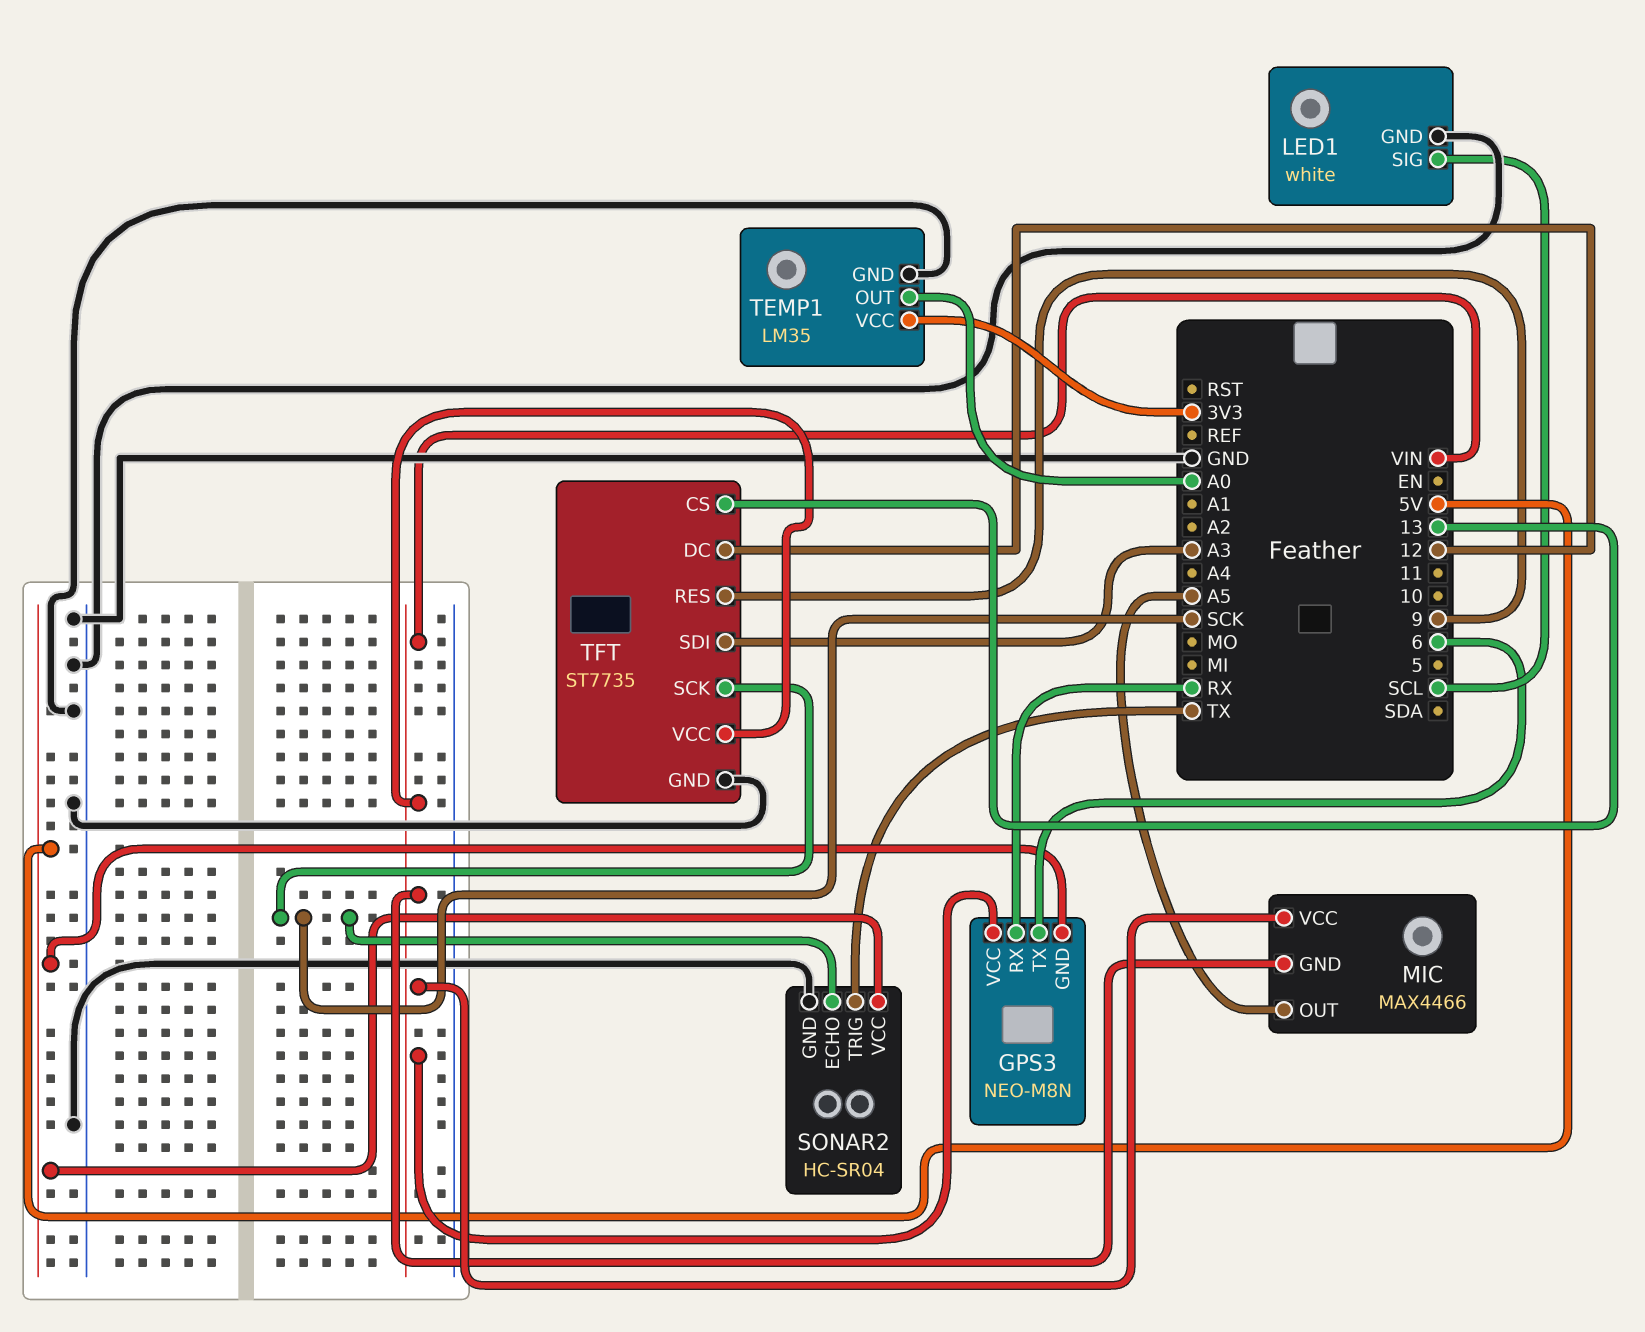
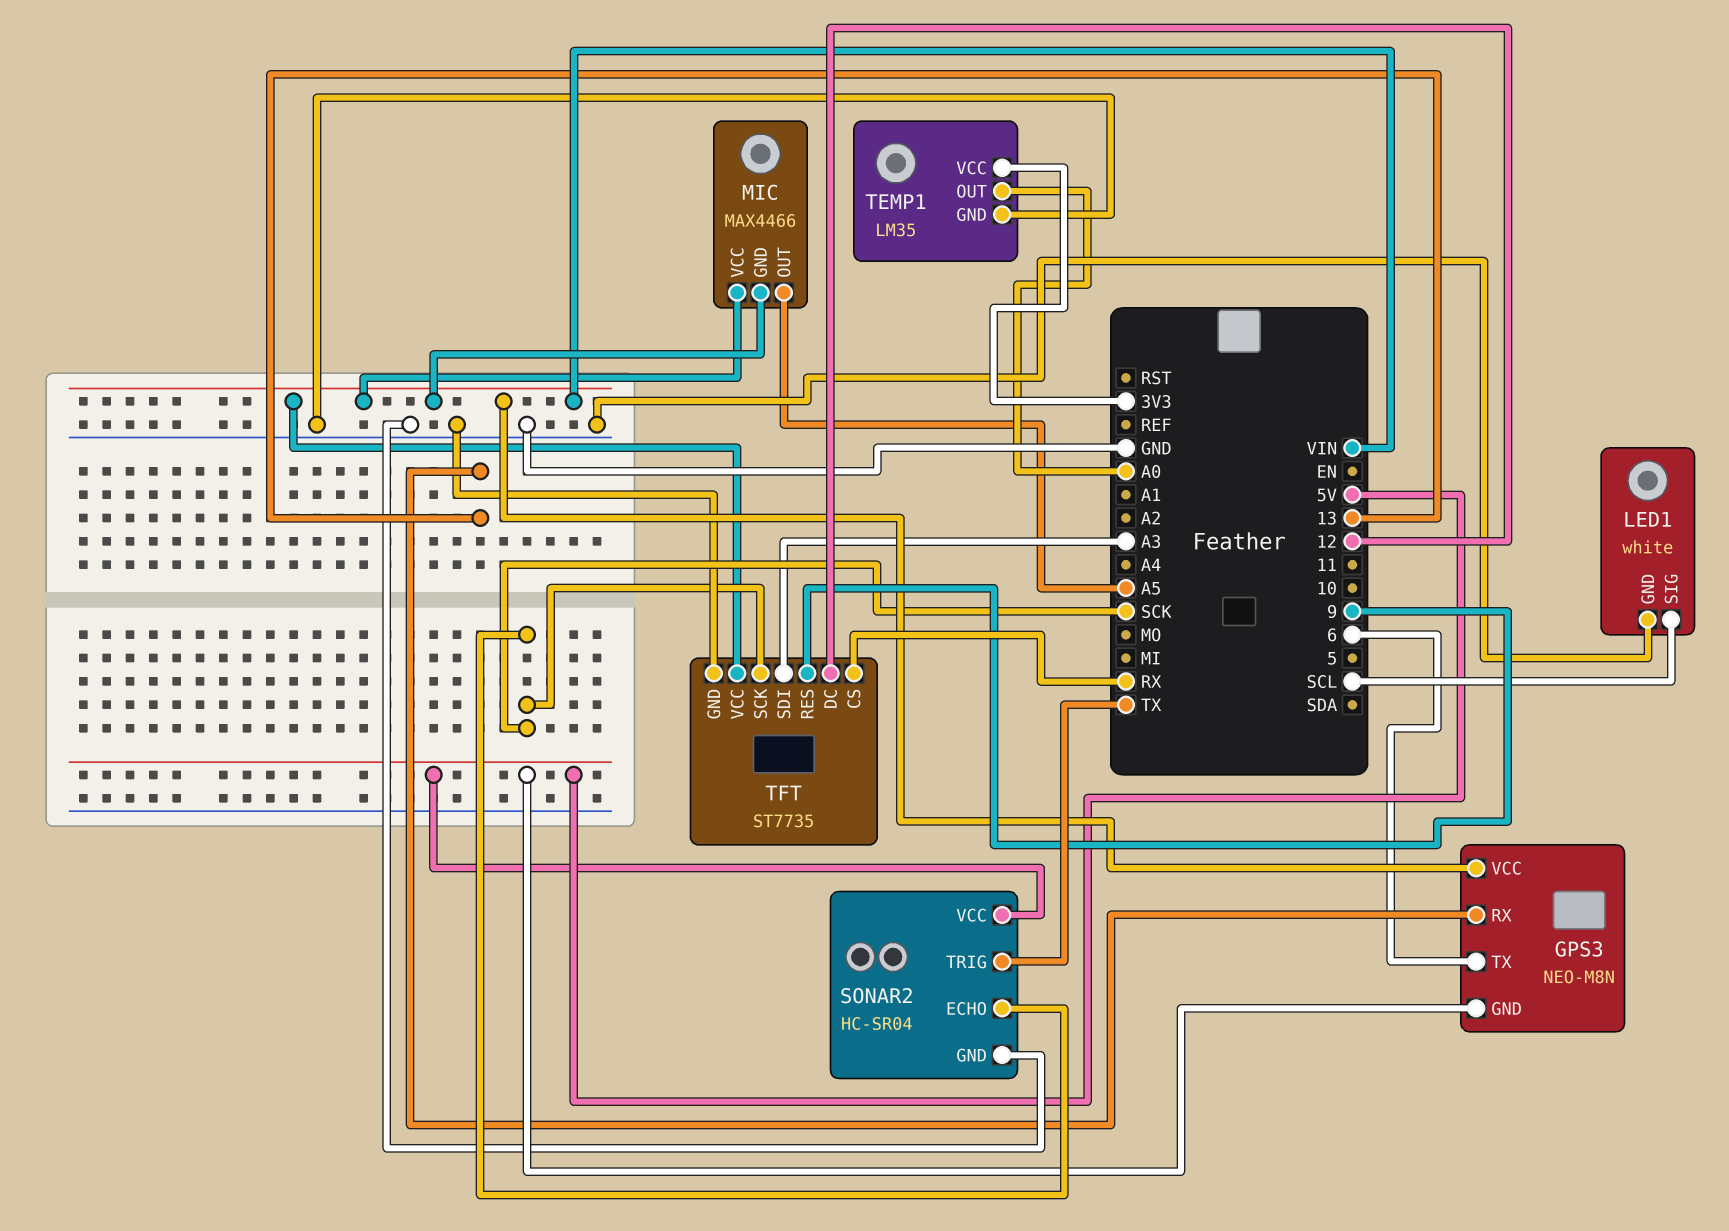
GPS3 pin RX: RX -> 13
TFT pin CS: 13 -> RX

